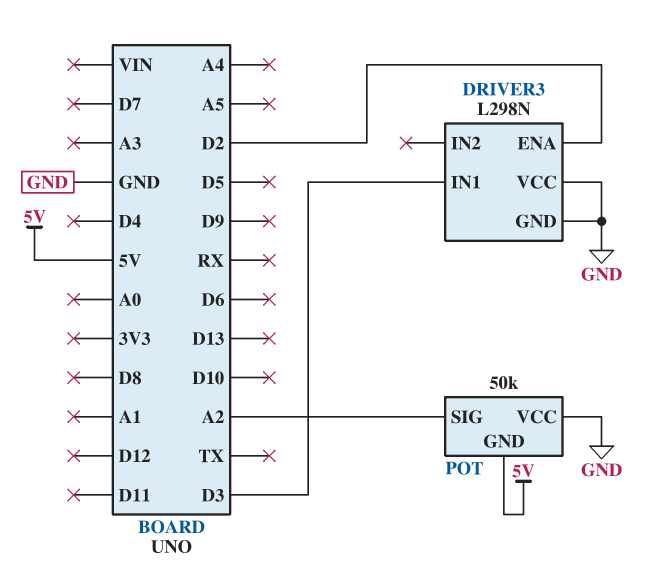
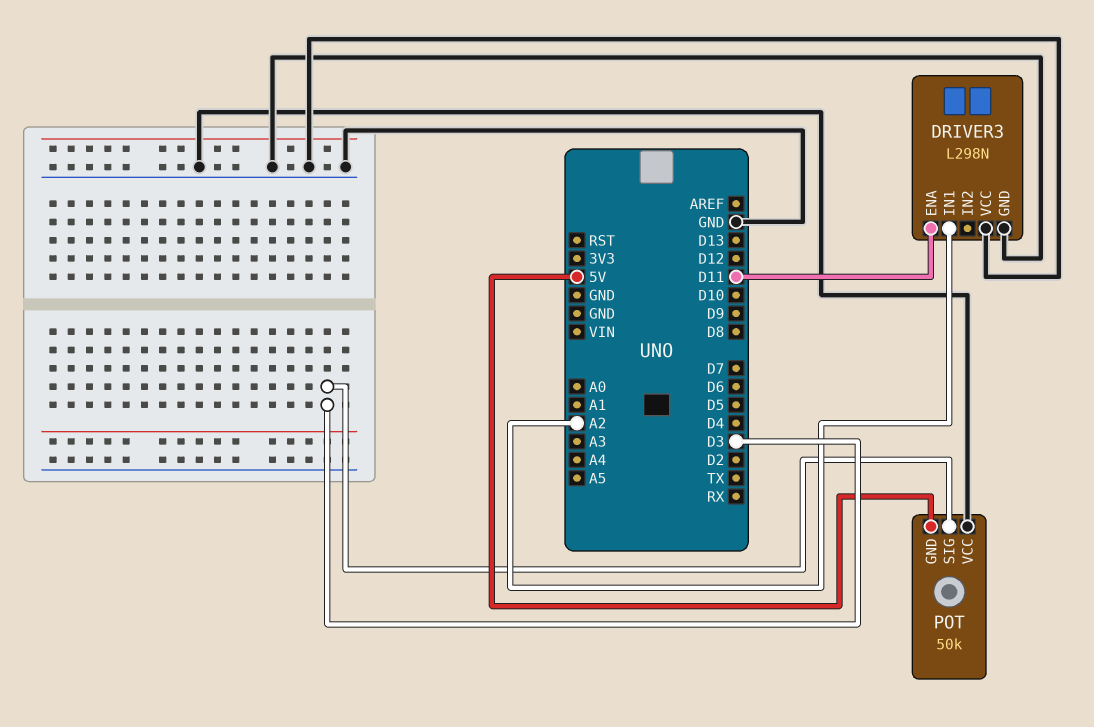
DRIVER3 pin ENA: D2 -> D11
DRIVER3 pin IN1: D3 -> A2
POT pin SIG: A2 -> D3

